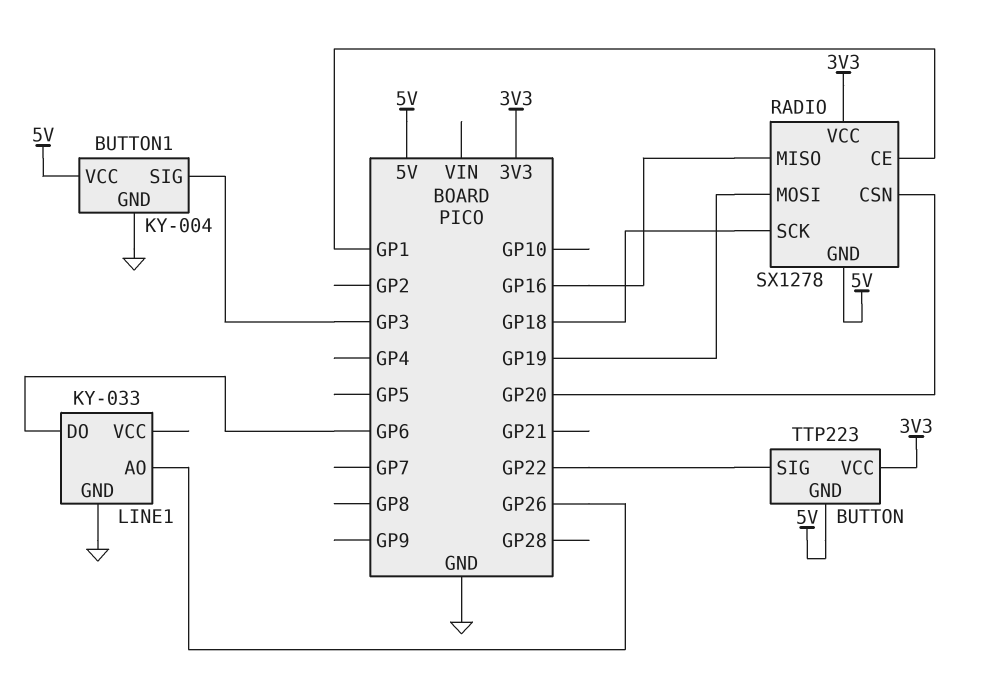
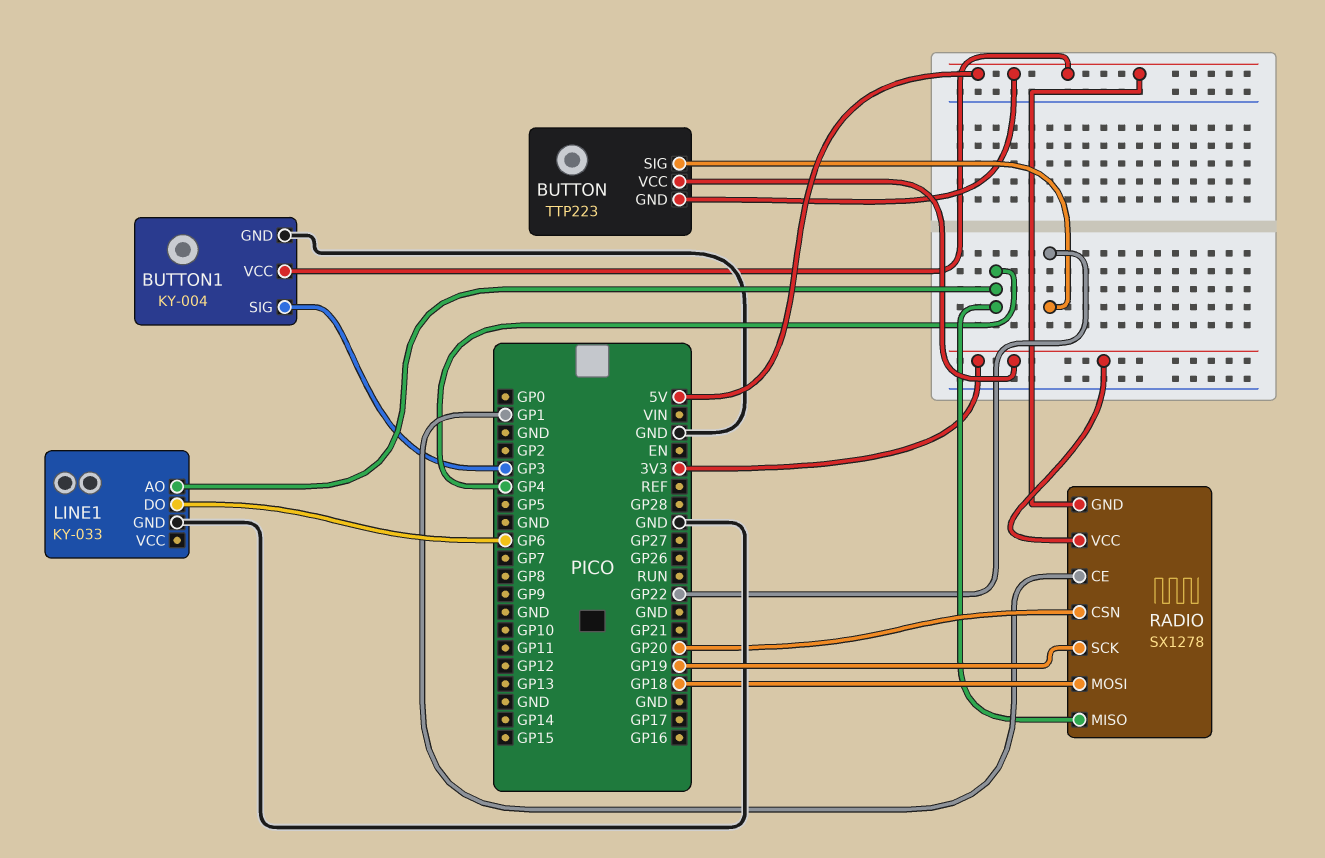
LINE1 pin AO: GP26 -> GP4
RADIO pin MISO: GP16 -> GP4
RADIO pin MOSI: GP19 -> GP18
RADIO pin SCK: GP18 -> GP19

